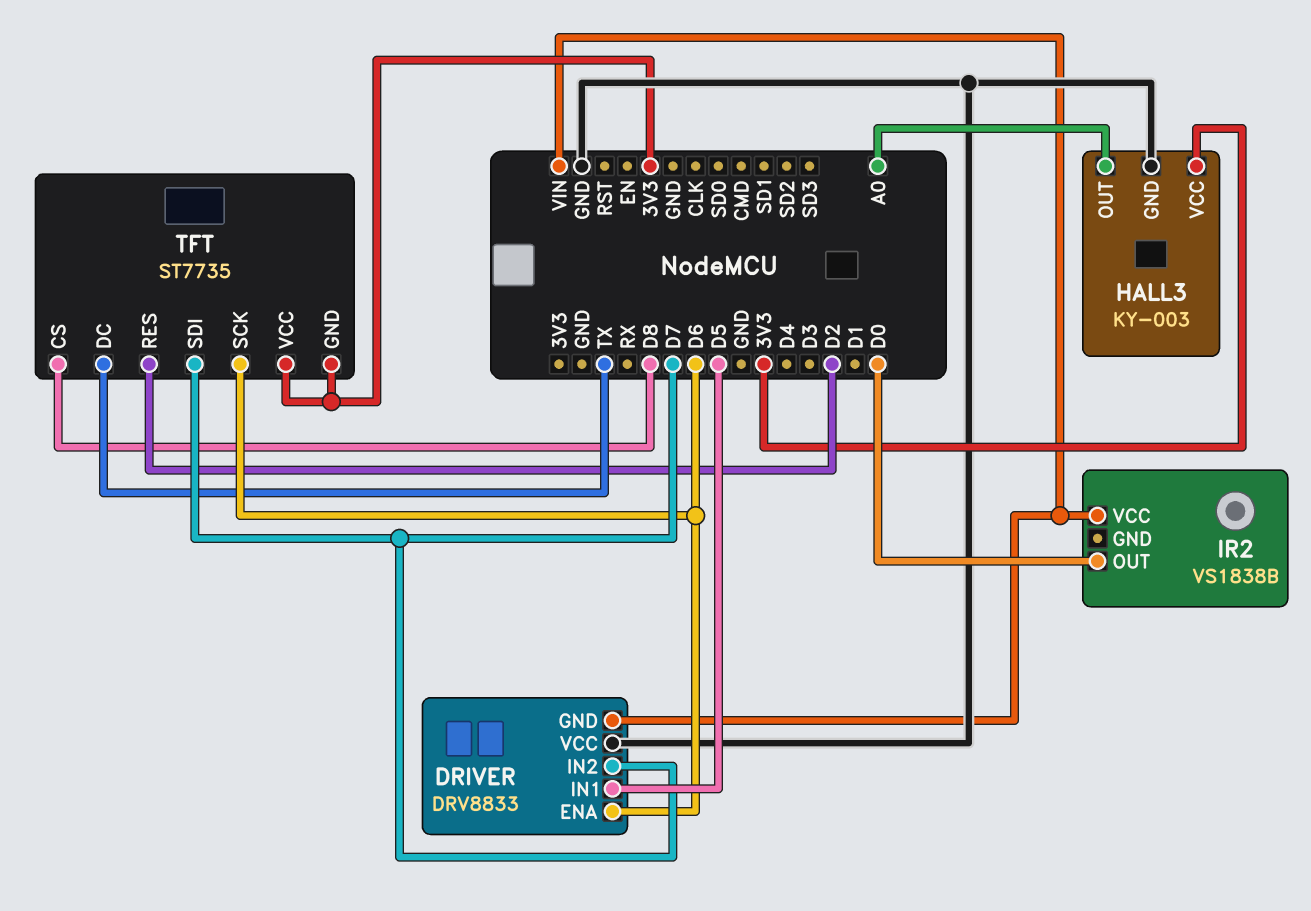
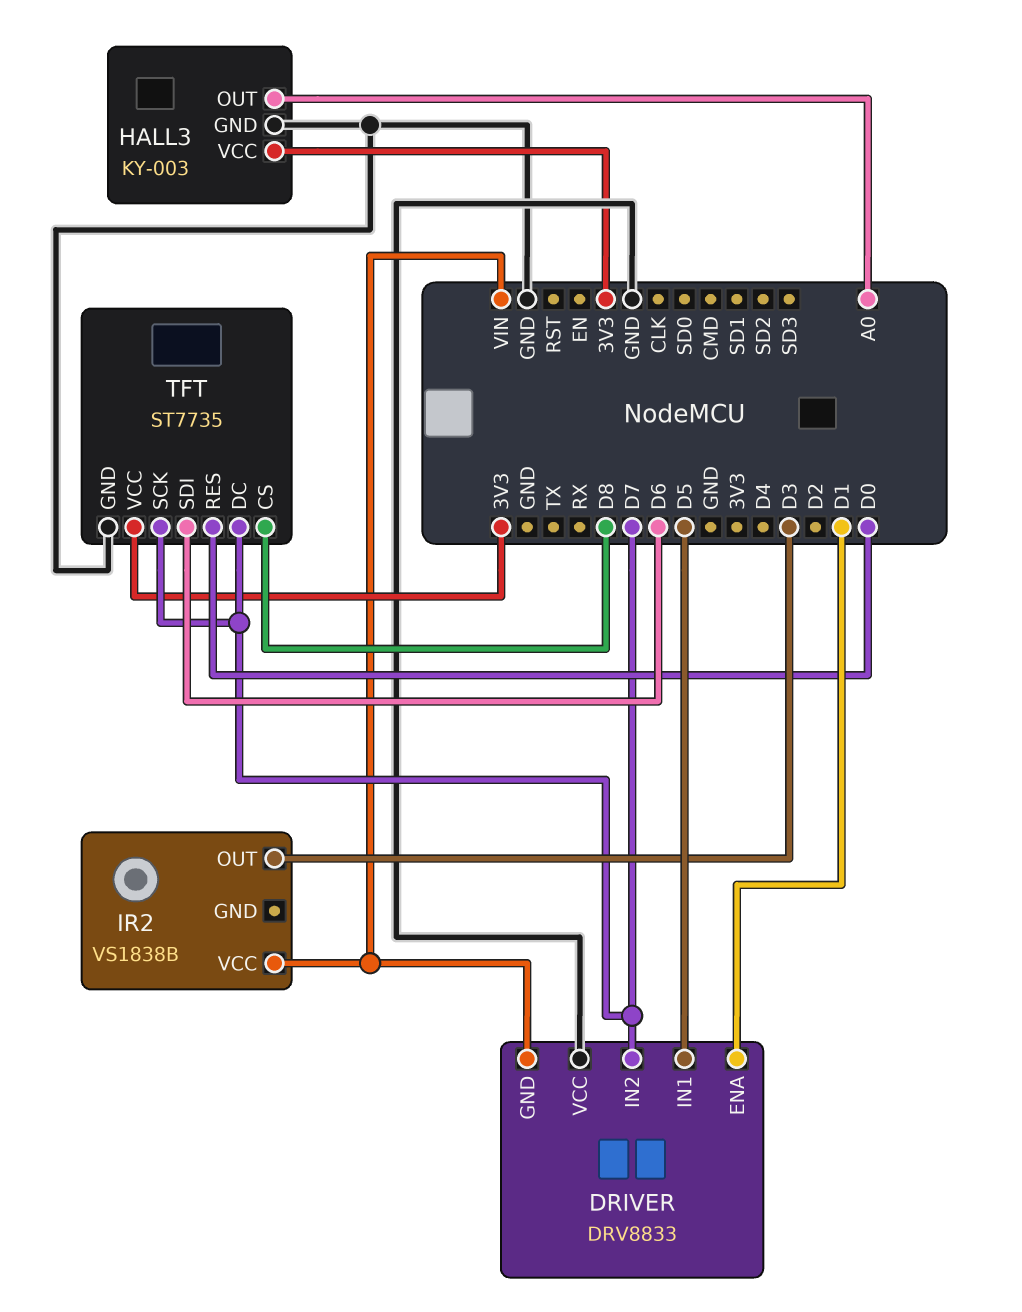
DRIVER pin ENA: D6 -> D1
IR2 pin OUT: D0 -> D3
TFT pin DC: TX -> D7
TFT pin GND: 3V3 -> GND
TFT pin RES: D2 -> D0
TFT pin SCK: D6 -> D7
TFT pin SDI: D7 -> D6

